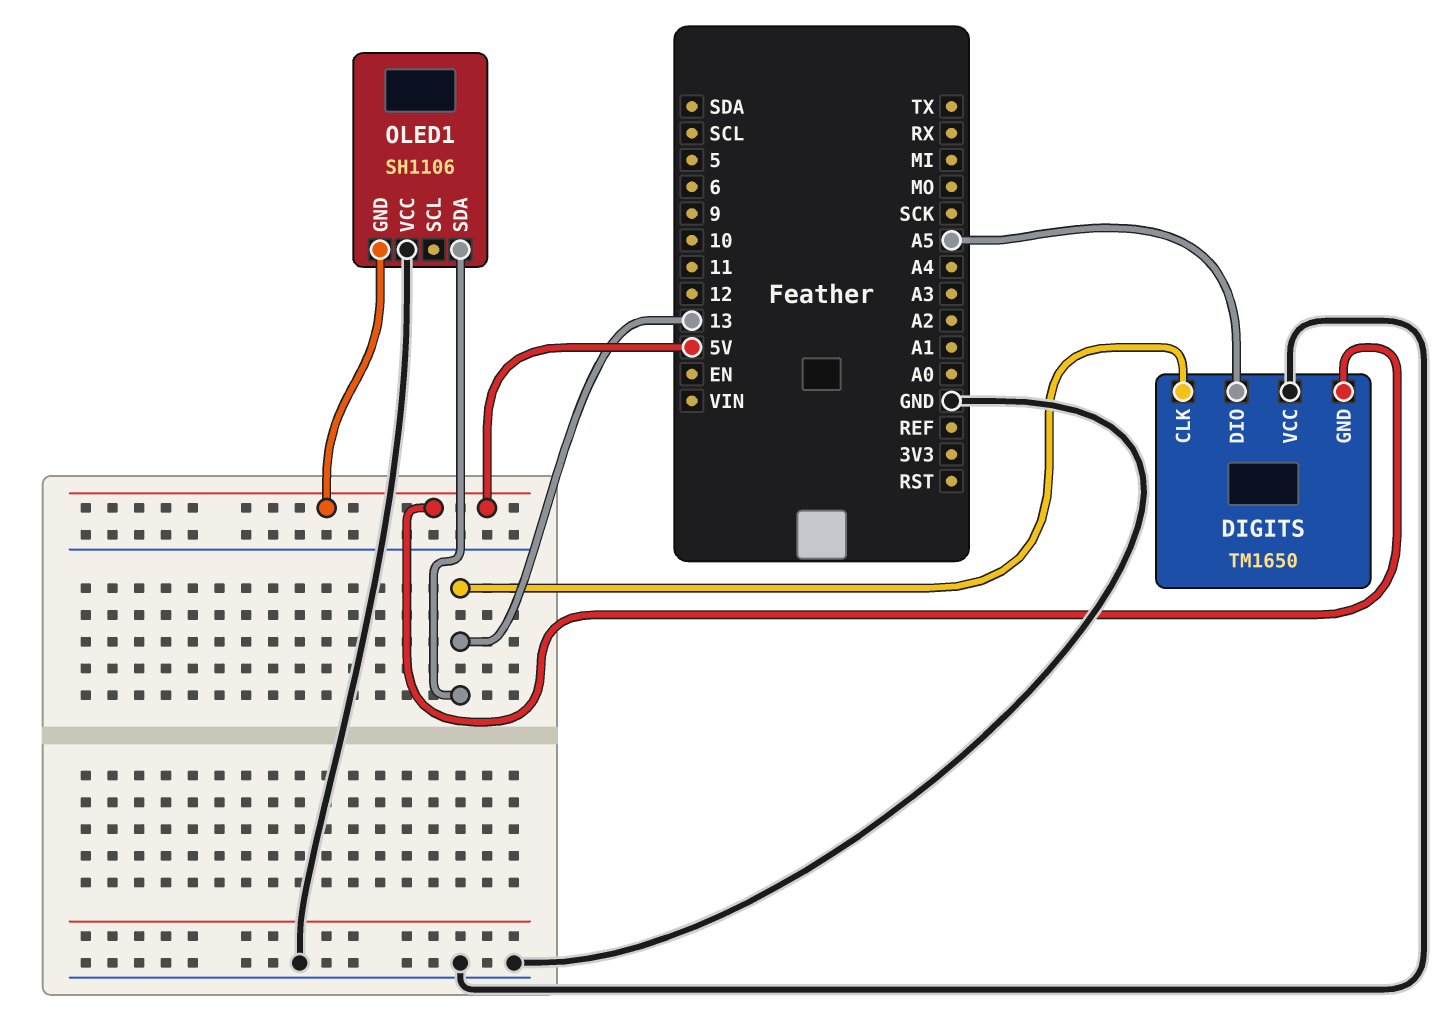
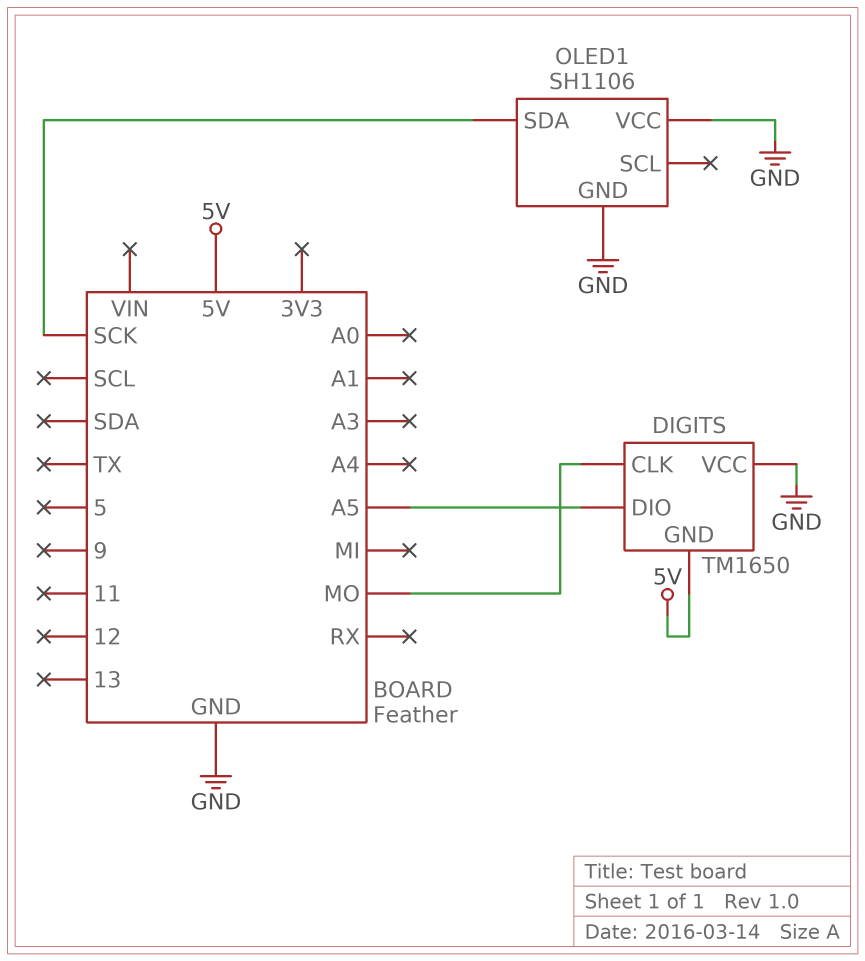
DIGITS pin CLK: 13 -> MO
OLED1 pin GND: 5V -> GND
OLED1 pin SDA: 13 -> SCK

